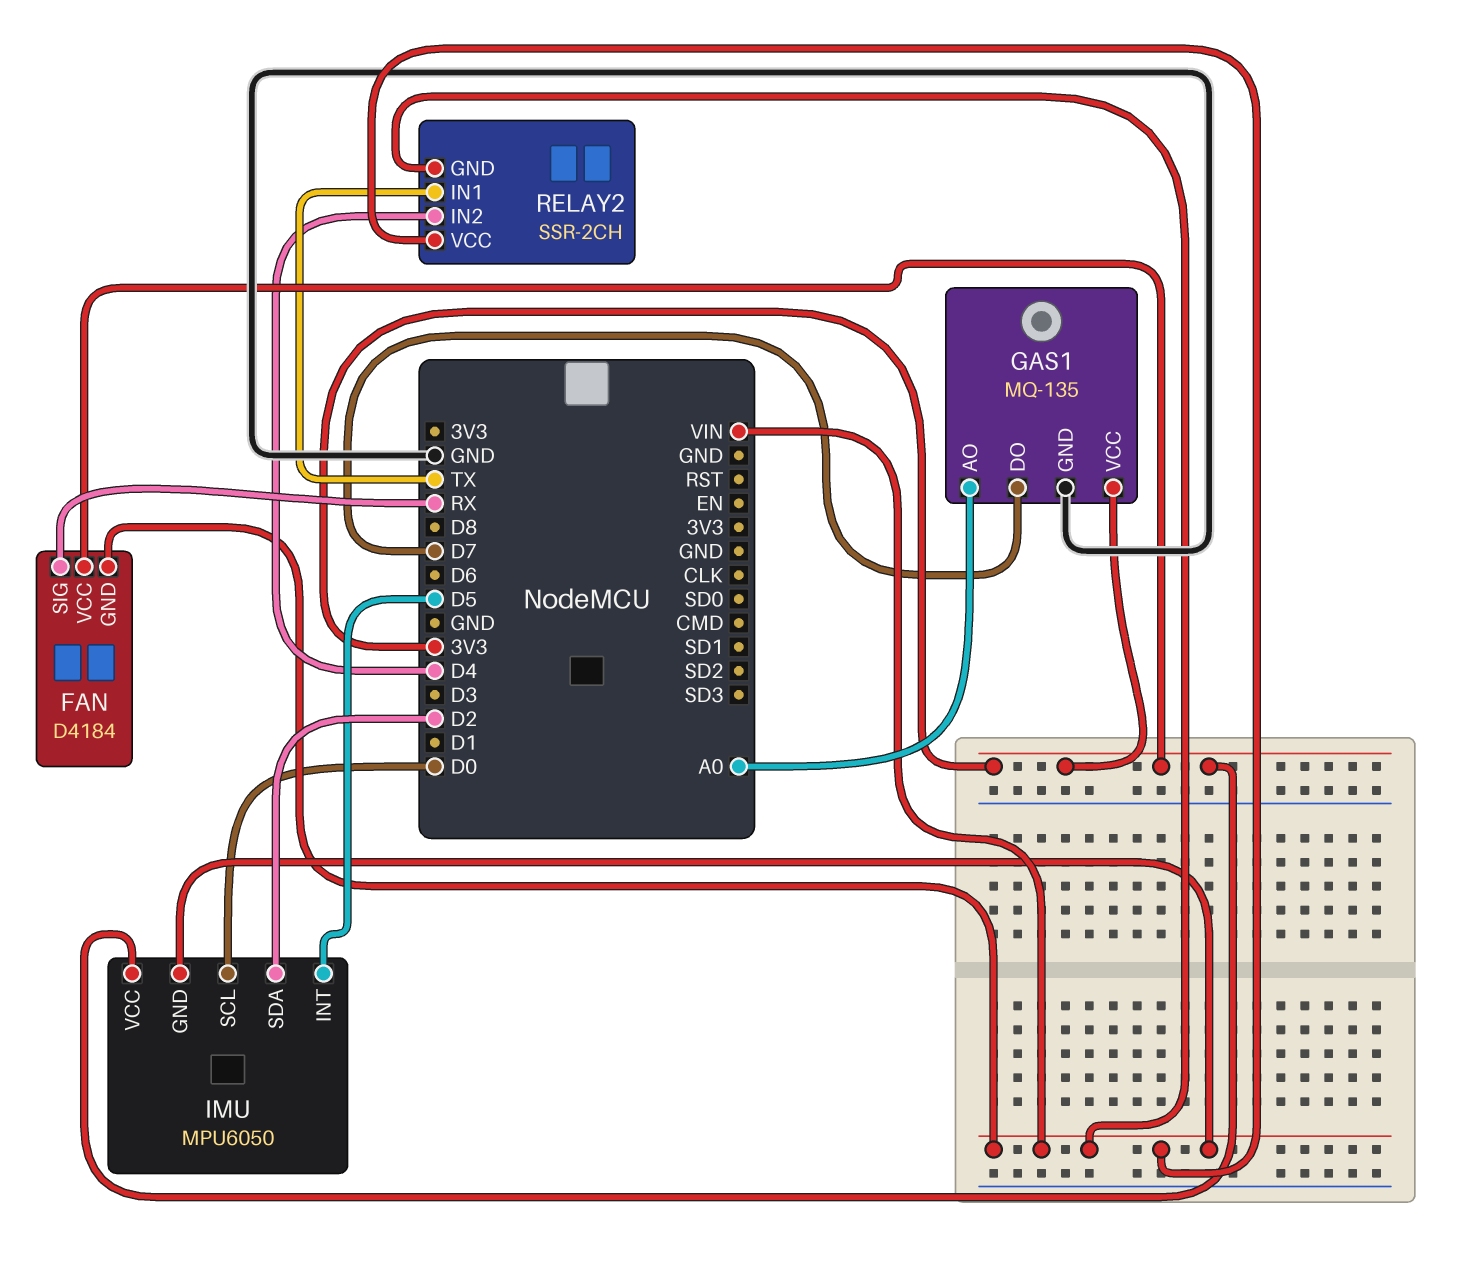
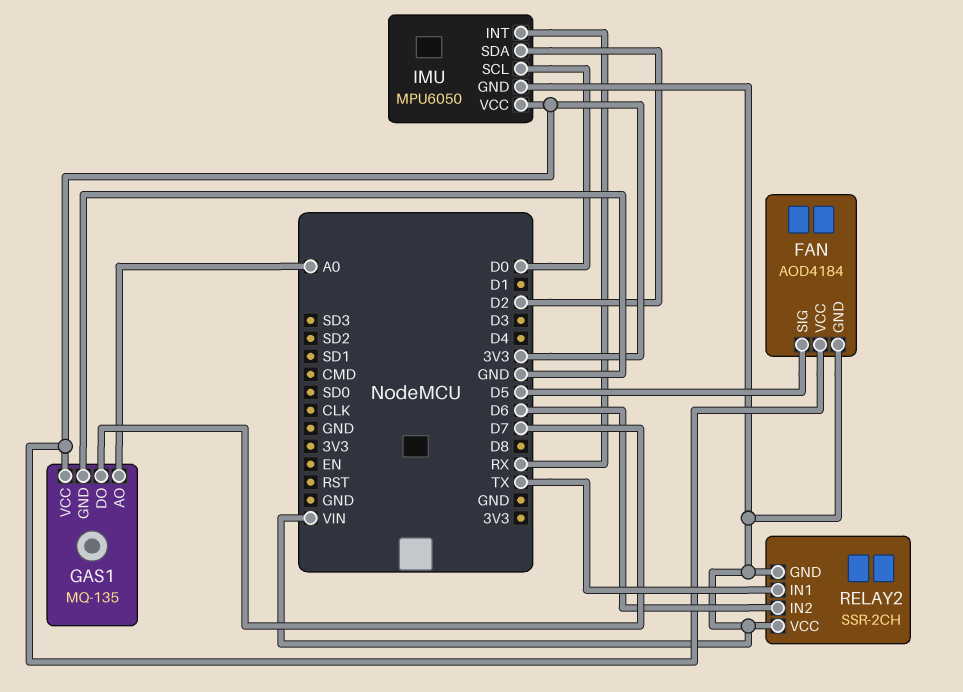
FAN: D4184 -> AOD4184
FAN pin SIG: RX -> D5
IMU pin INT: D5 -> RX
RELAY2 pin IN2: D4 -> D6

